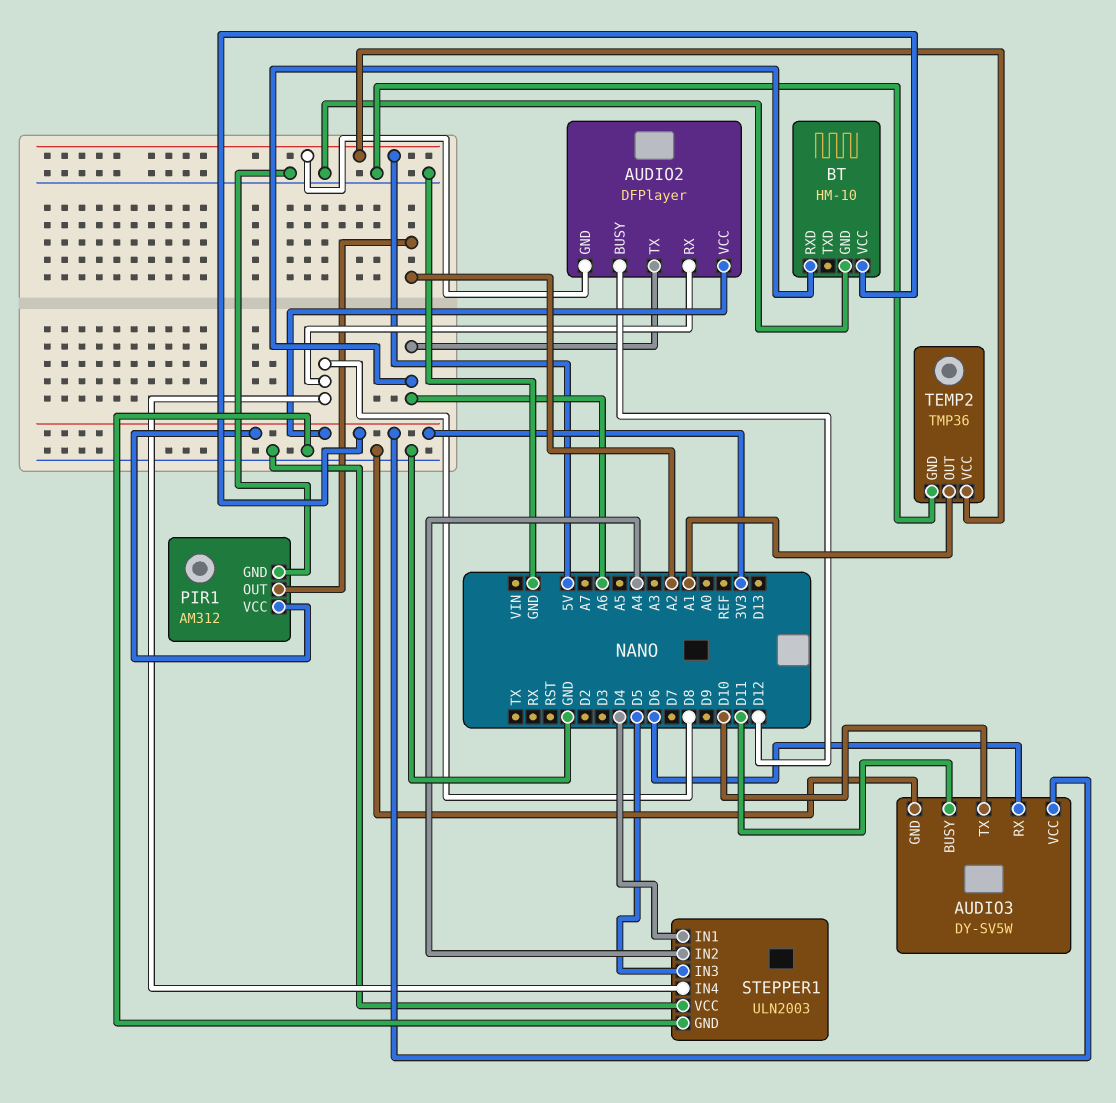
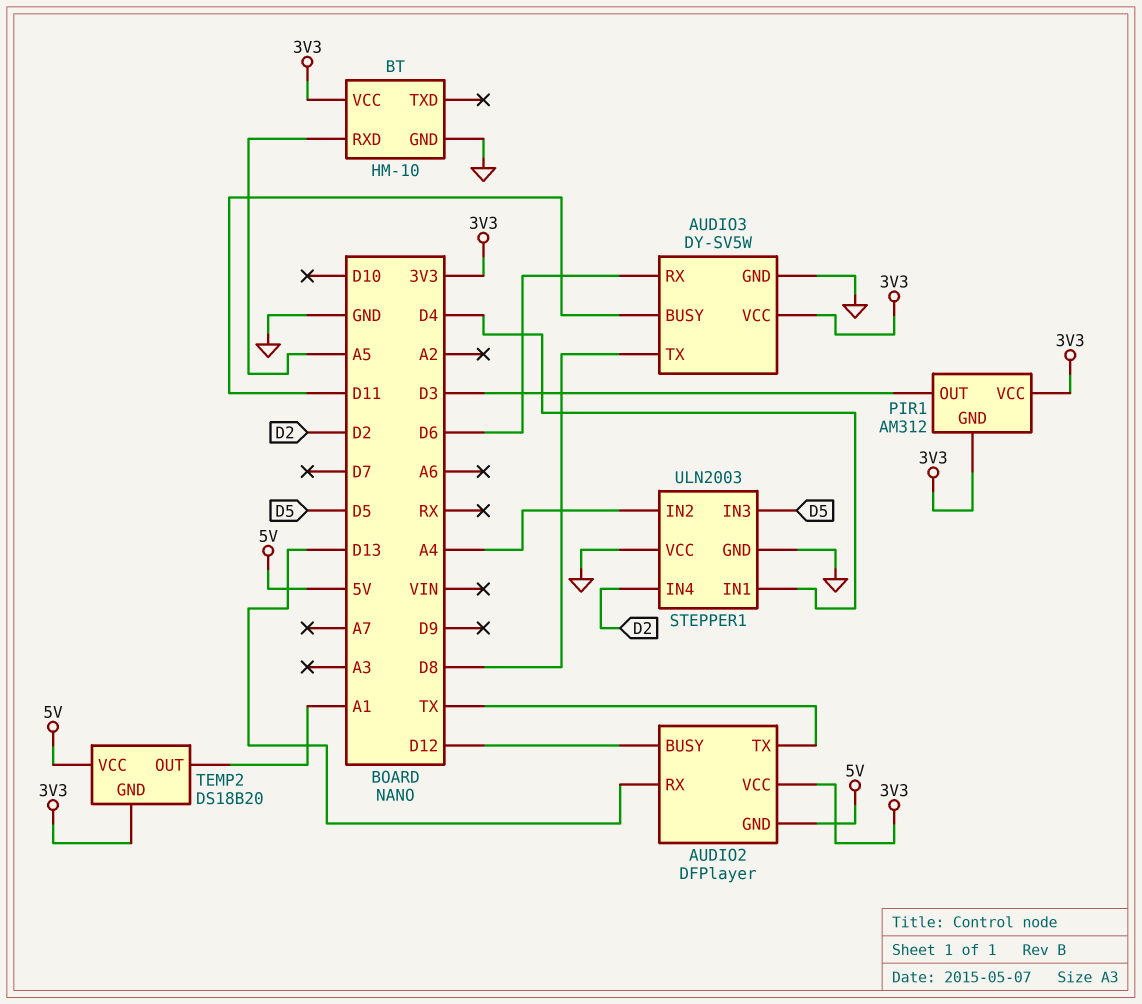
AUDIO2 pin RX: D8 -> D13
AUDIO2 pin TX: A6 -> TX
AUDIO3 pin TX: D10 -> D8
BT pin RXD: A6 -> A5
PIR1 pin GND: GND -> 3V3
PIR1 pin OUT: A2 -> D3
STEPPER1 pin IN4: D8 -> D2
TEMP2: TMP36 -> DS18B20
TEMP2 pin GND: GND -> 3V3

